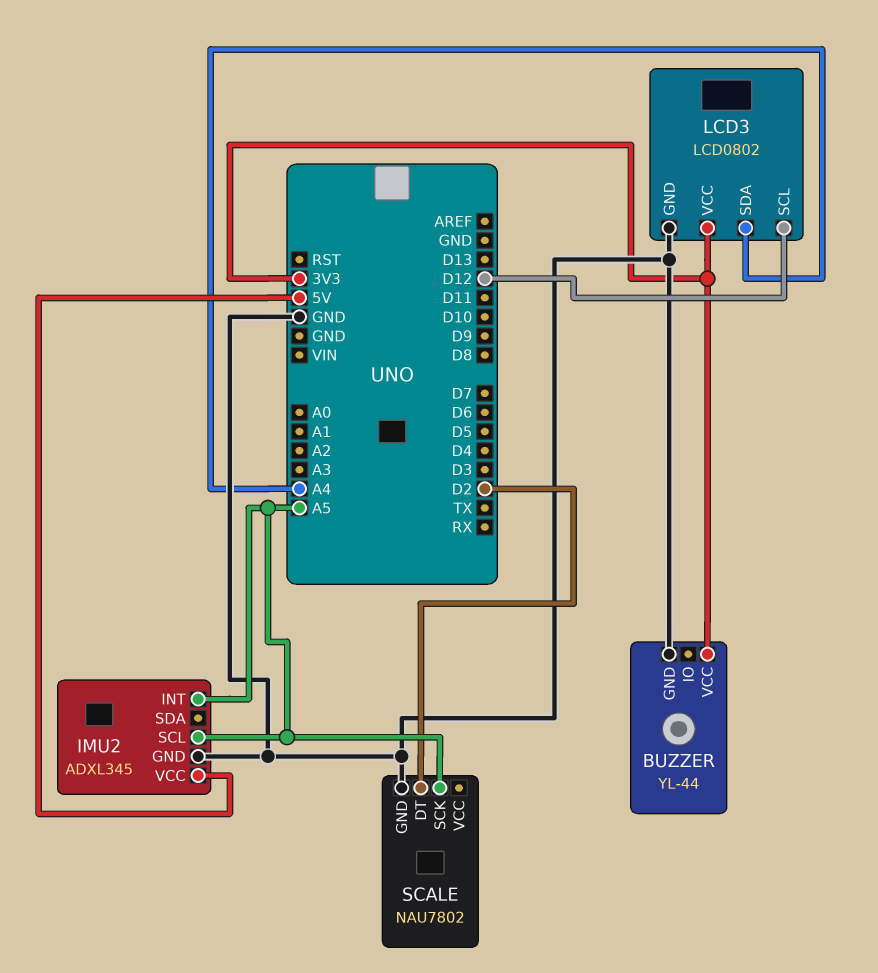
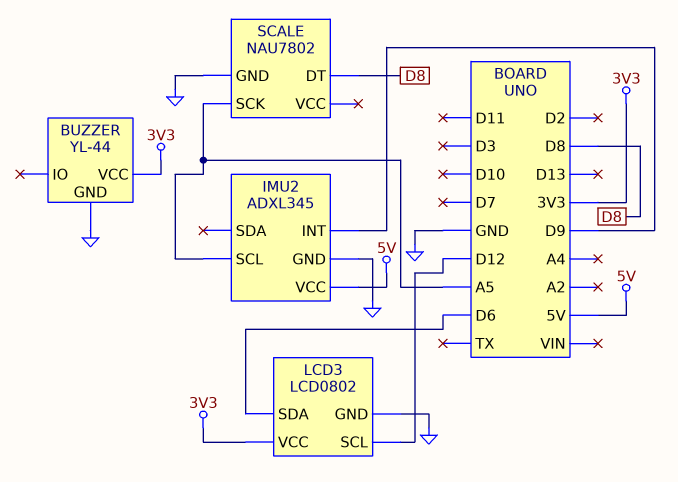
IMU2 pin INT: A5 -> D9
LCD3 pin SDA: A4 -> D6
SCALE pin DT: D2 -> D8

